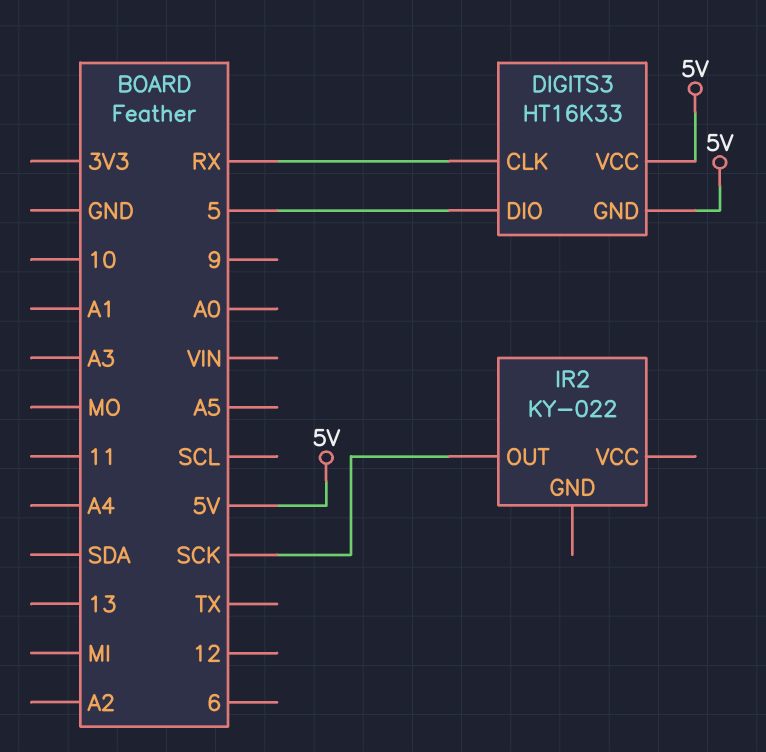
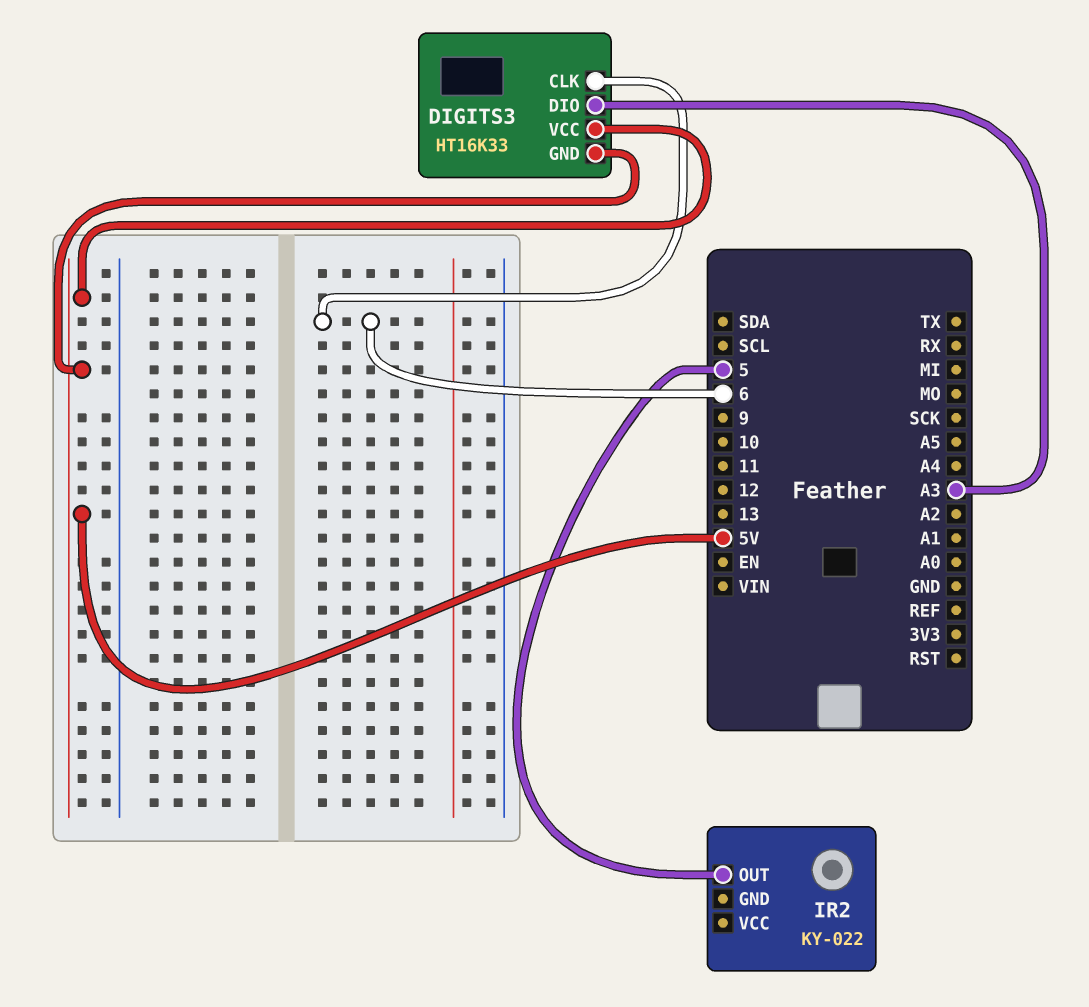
DIGITS3 pin CLK: RX -> 6
DIGITS3 pin DIO: 5 -> A3
IR2 pin OUT: SCK -> 5

